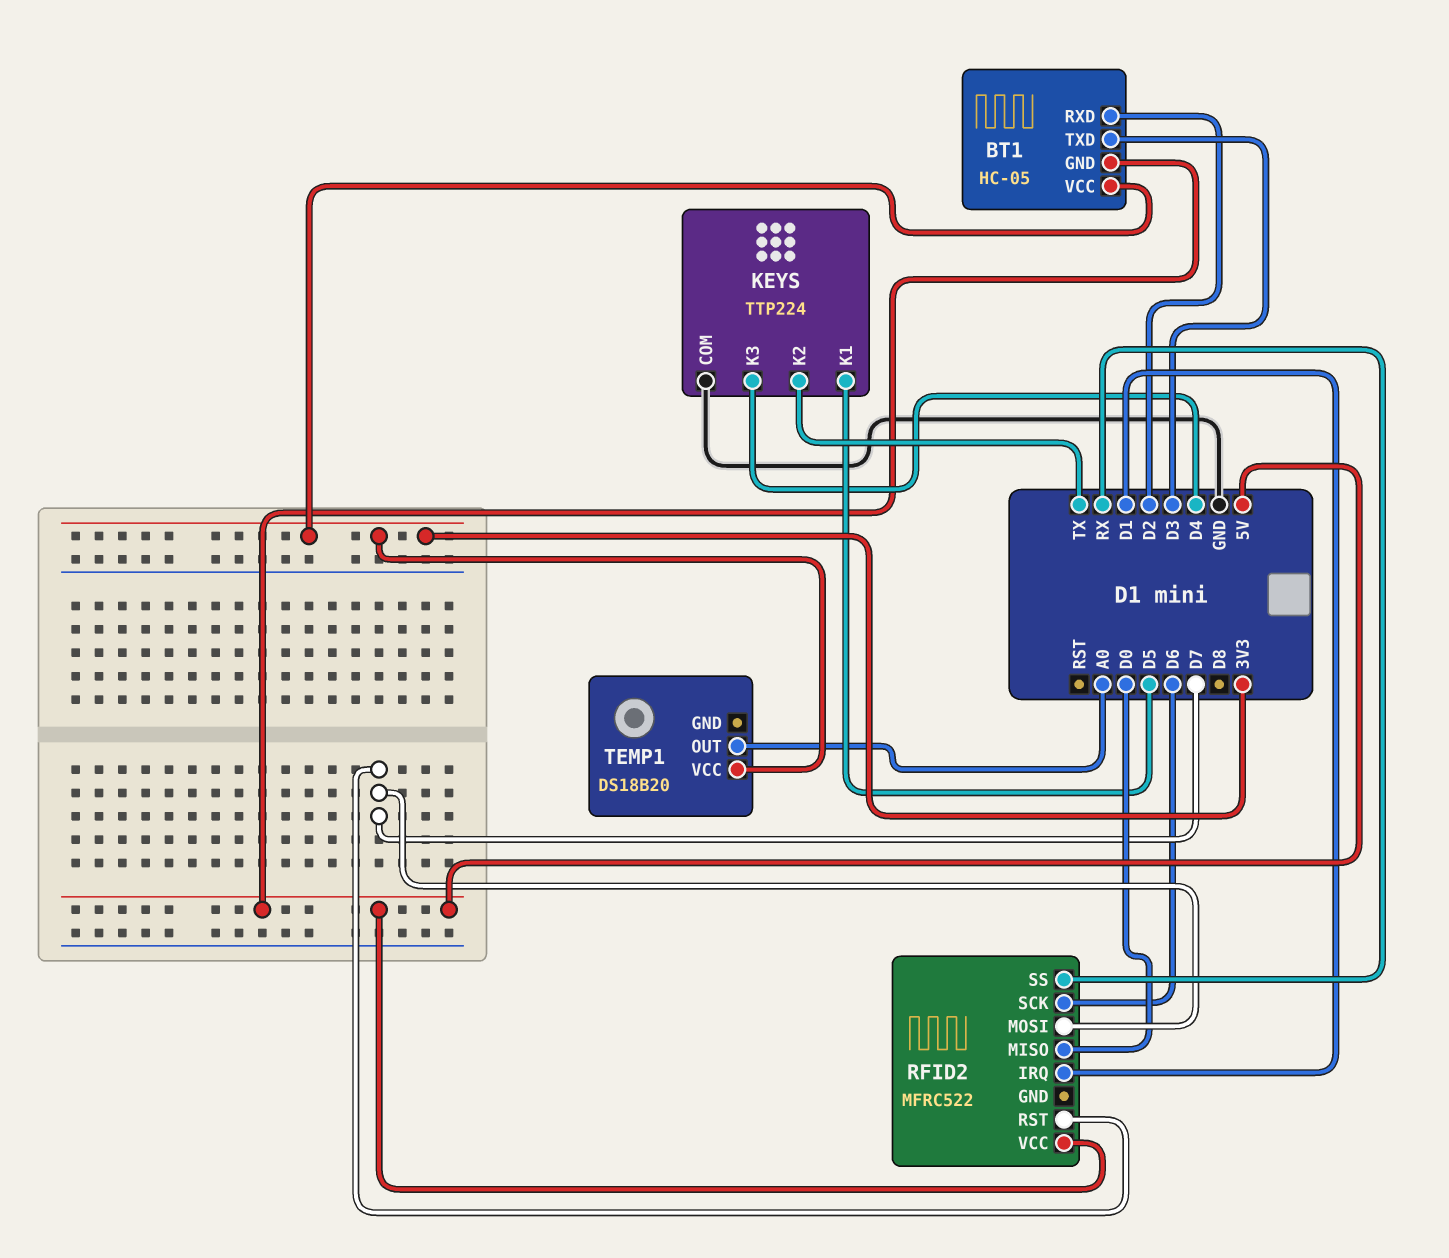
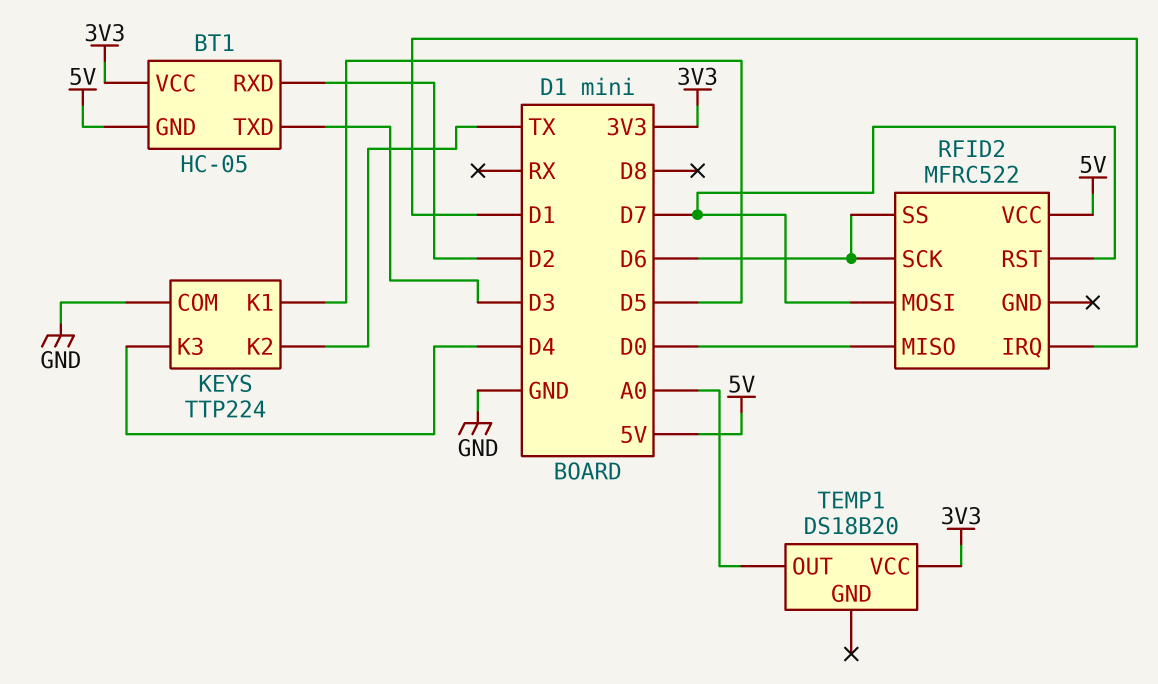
RFID2 pin SS: RX -> D6

